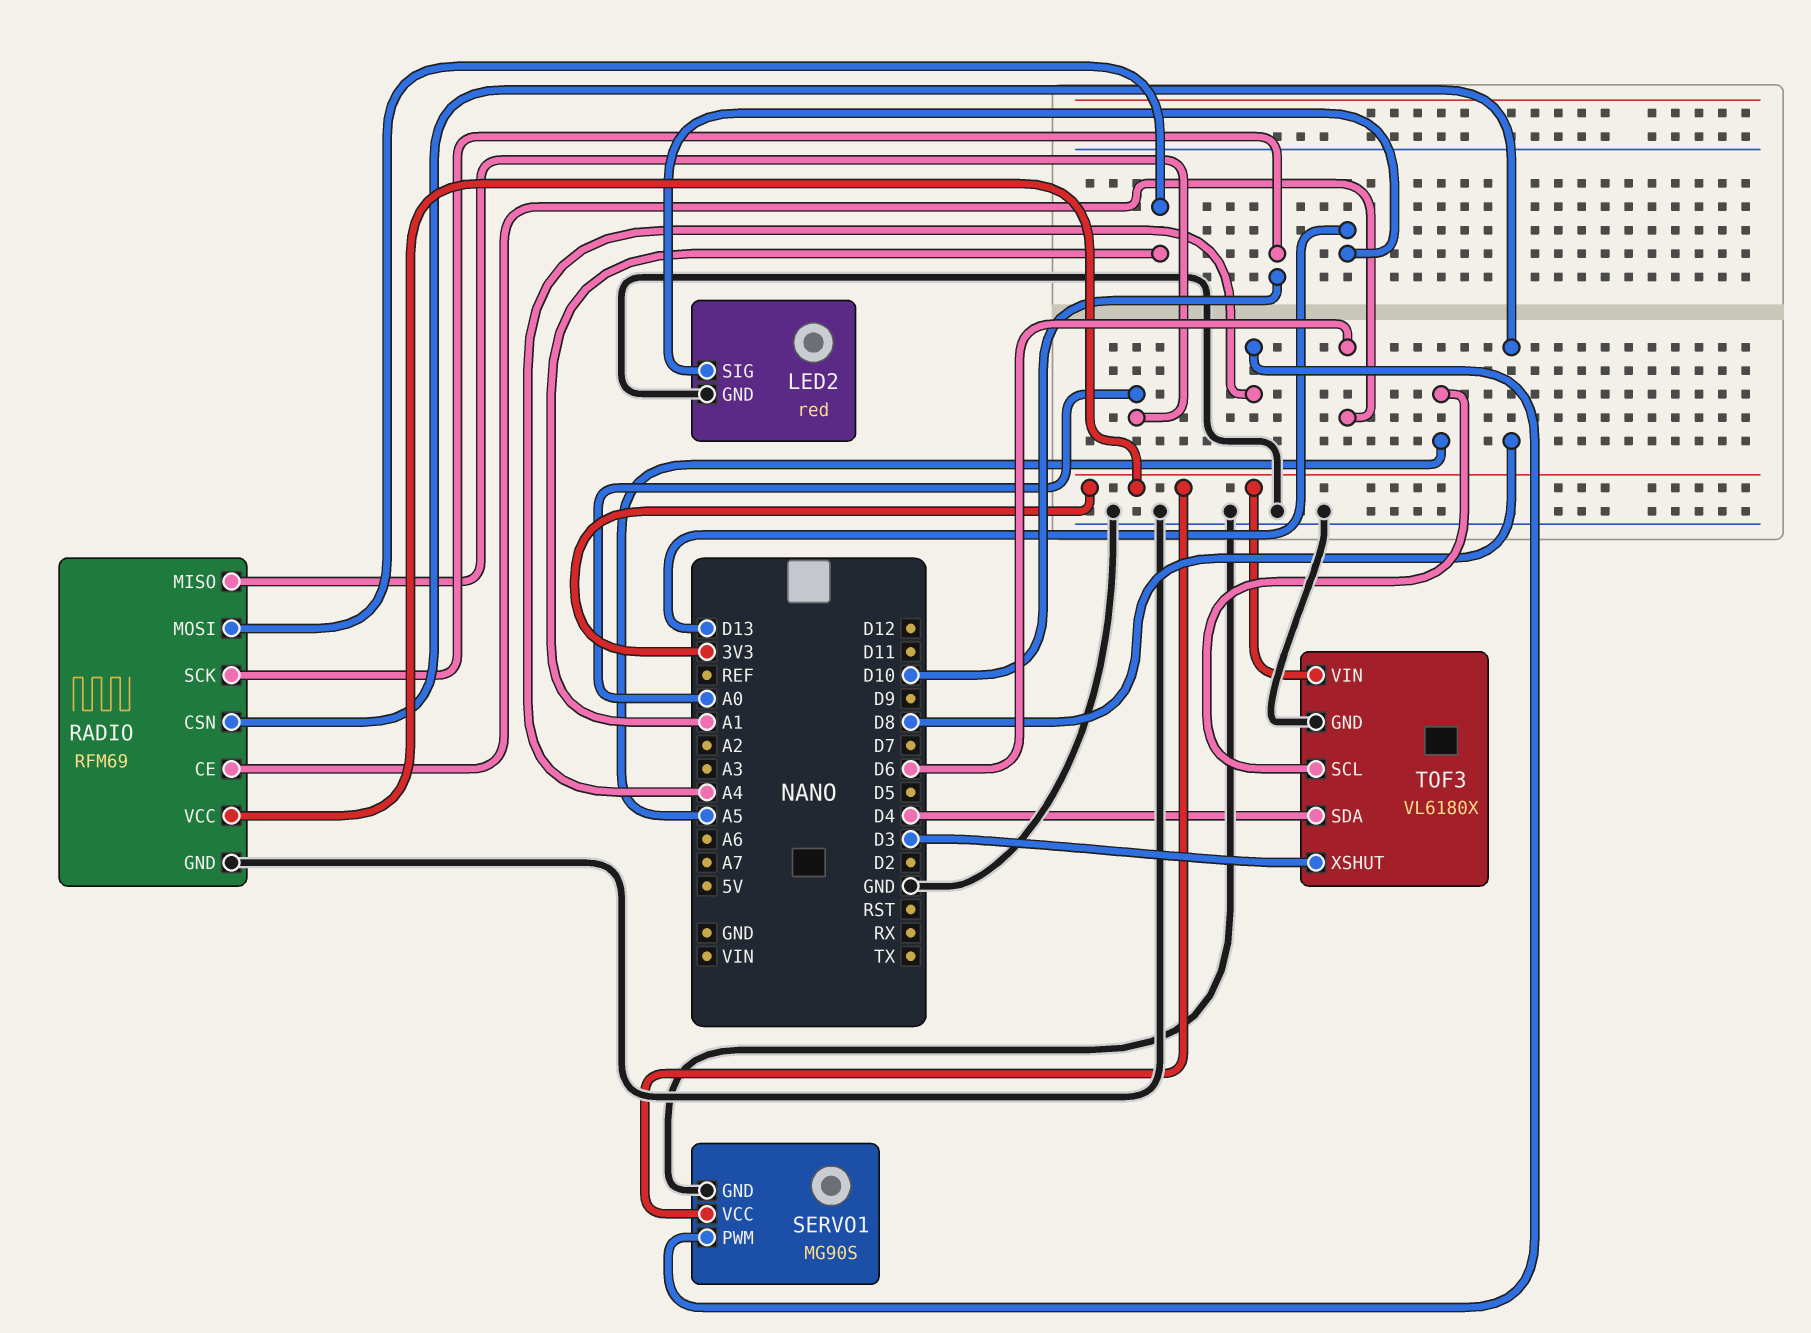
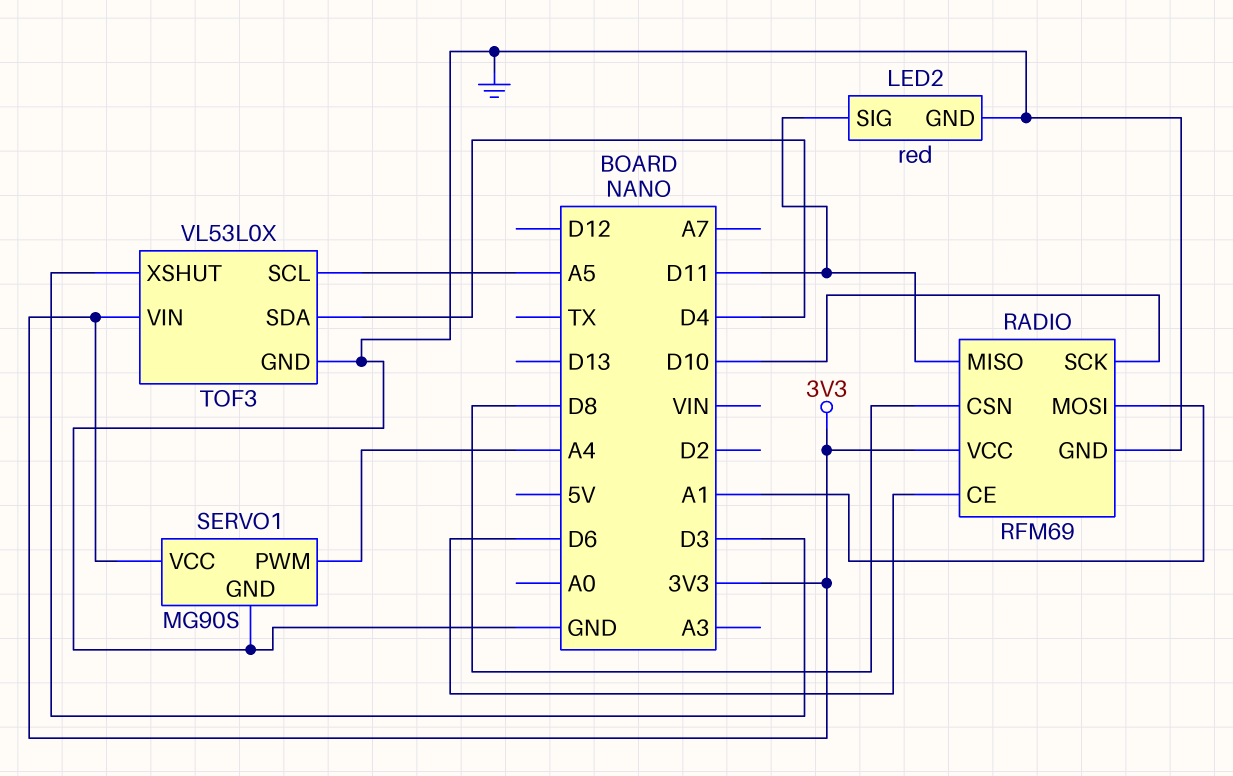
LED2 pin SIG: D13 -> D11
RADIO pin MISO: A0 -> D11
TOF3: VL6180X -> VL53L0X

